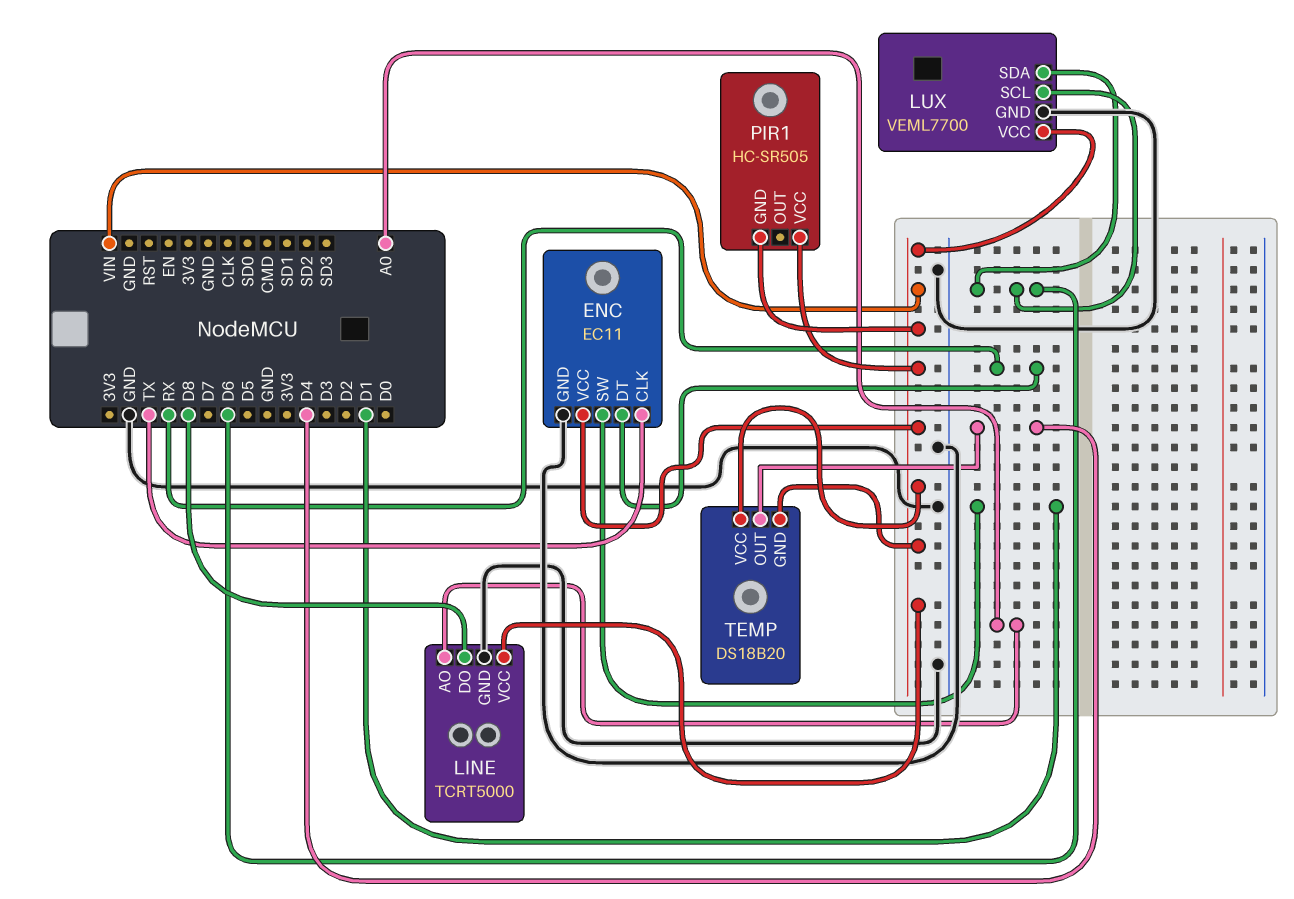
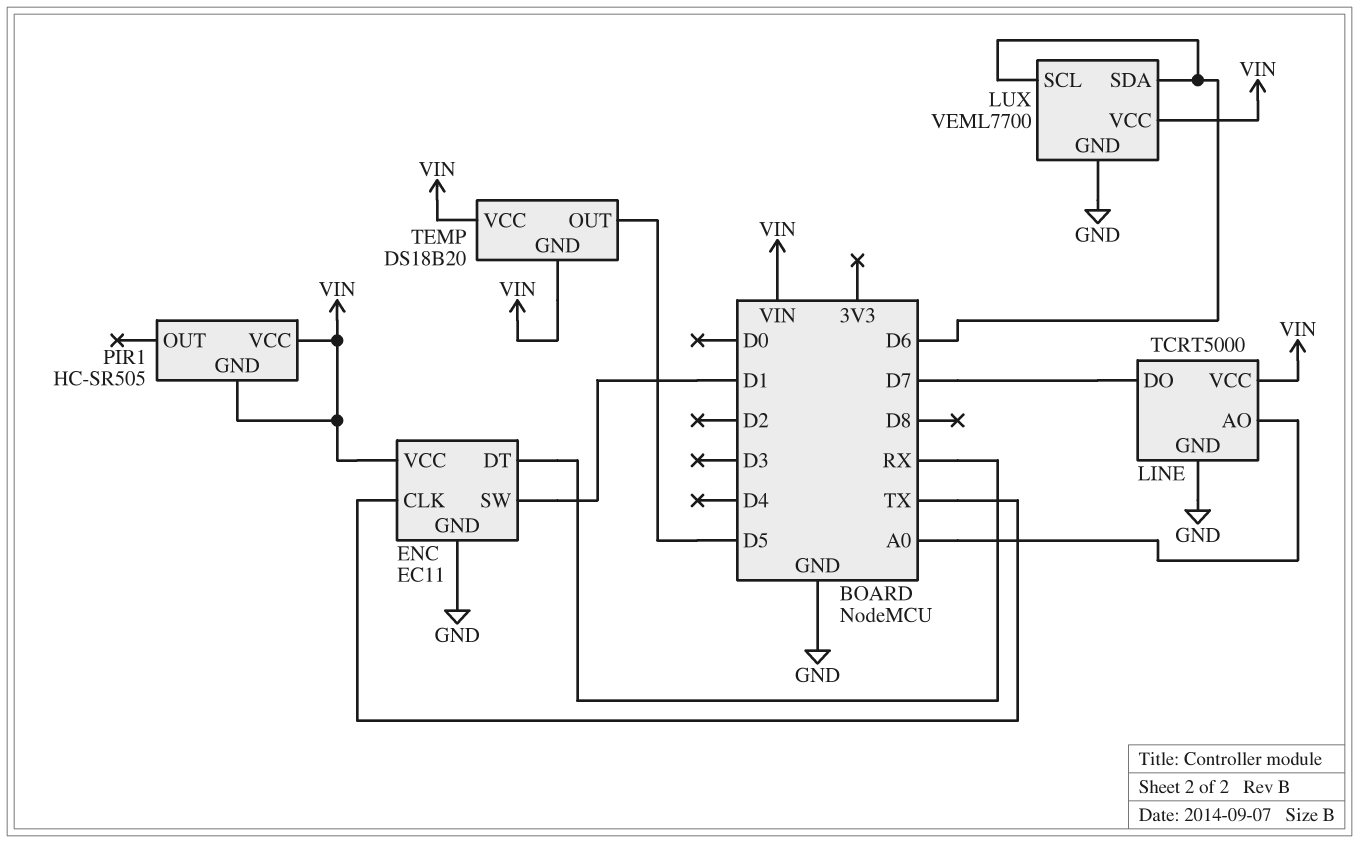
LINE pin DO: D8 -> D7
TEMP pin OUT: D4 -> D5

